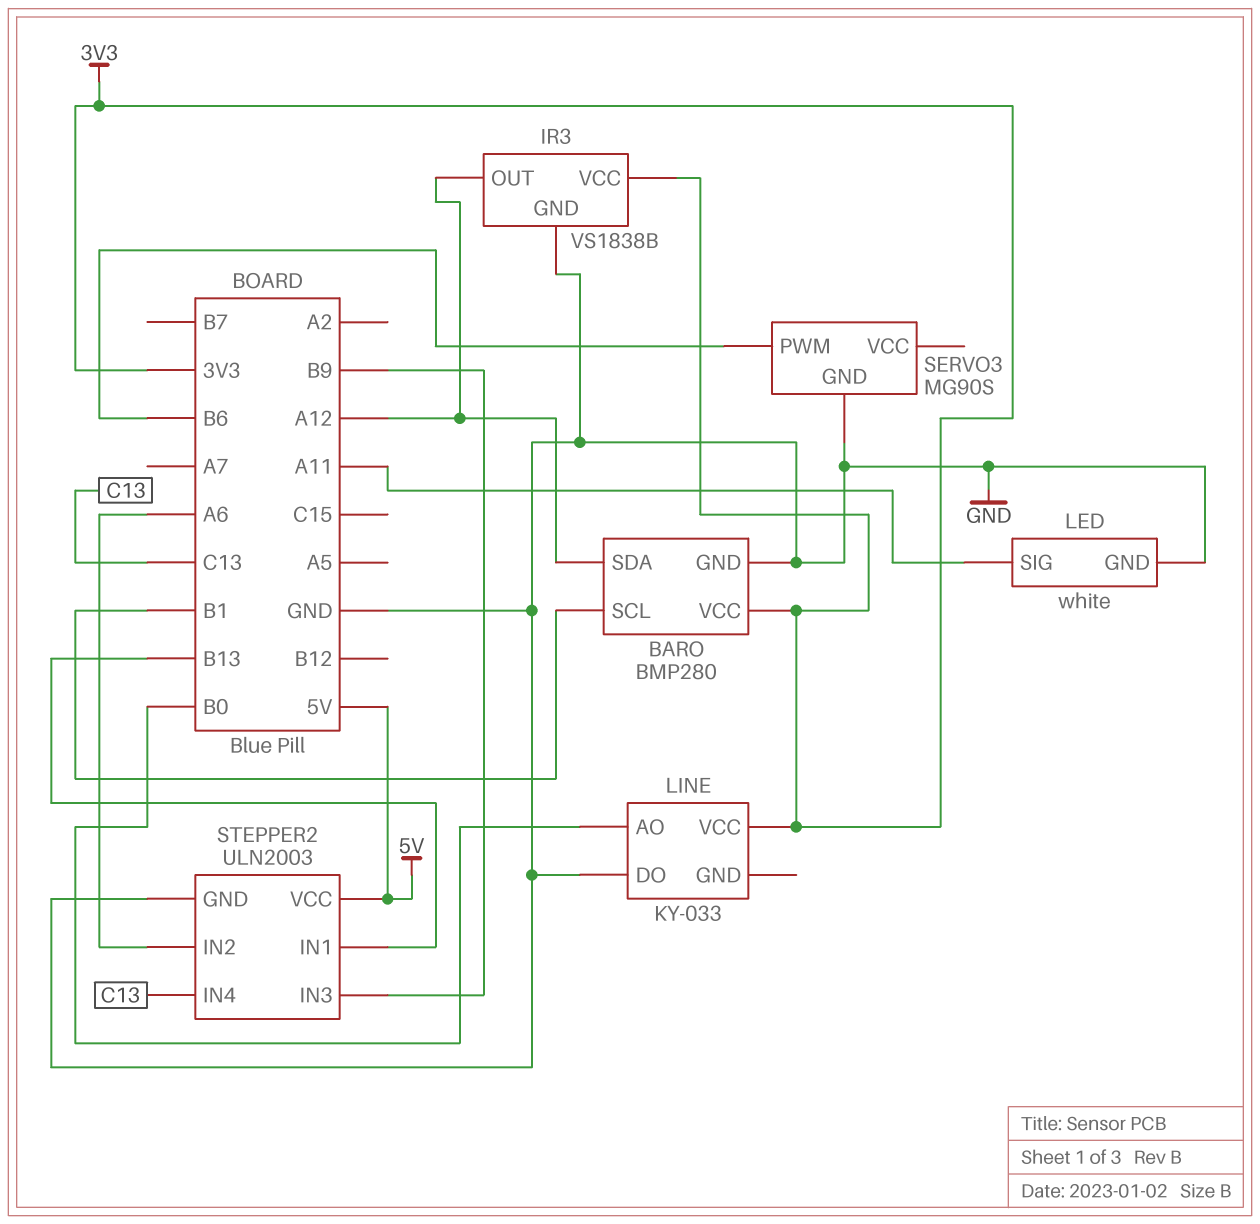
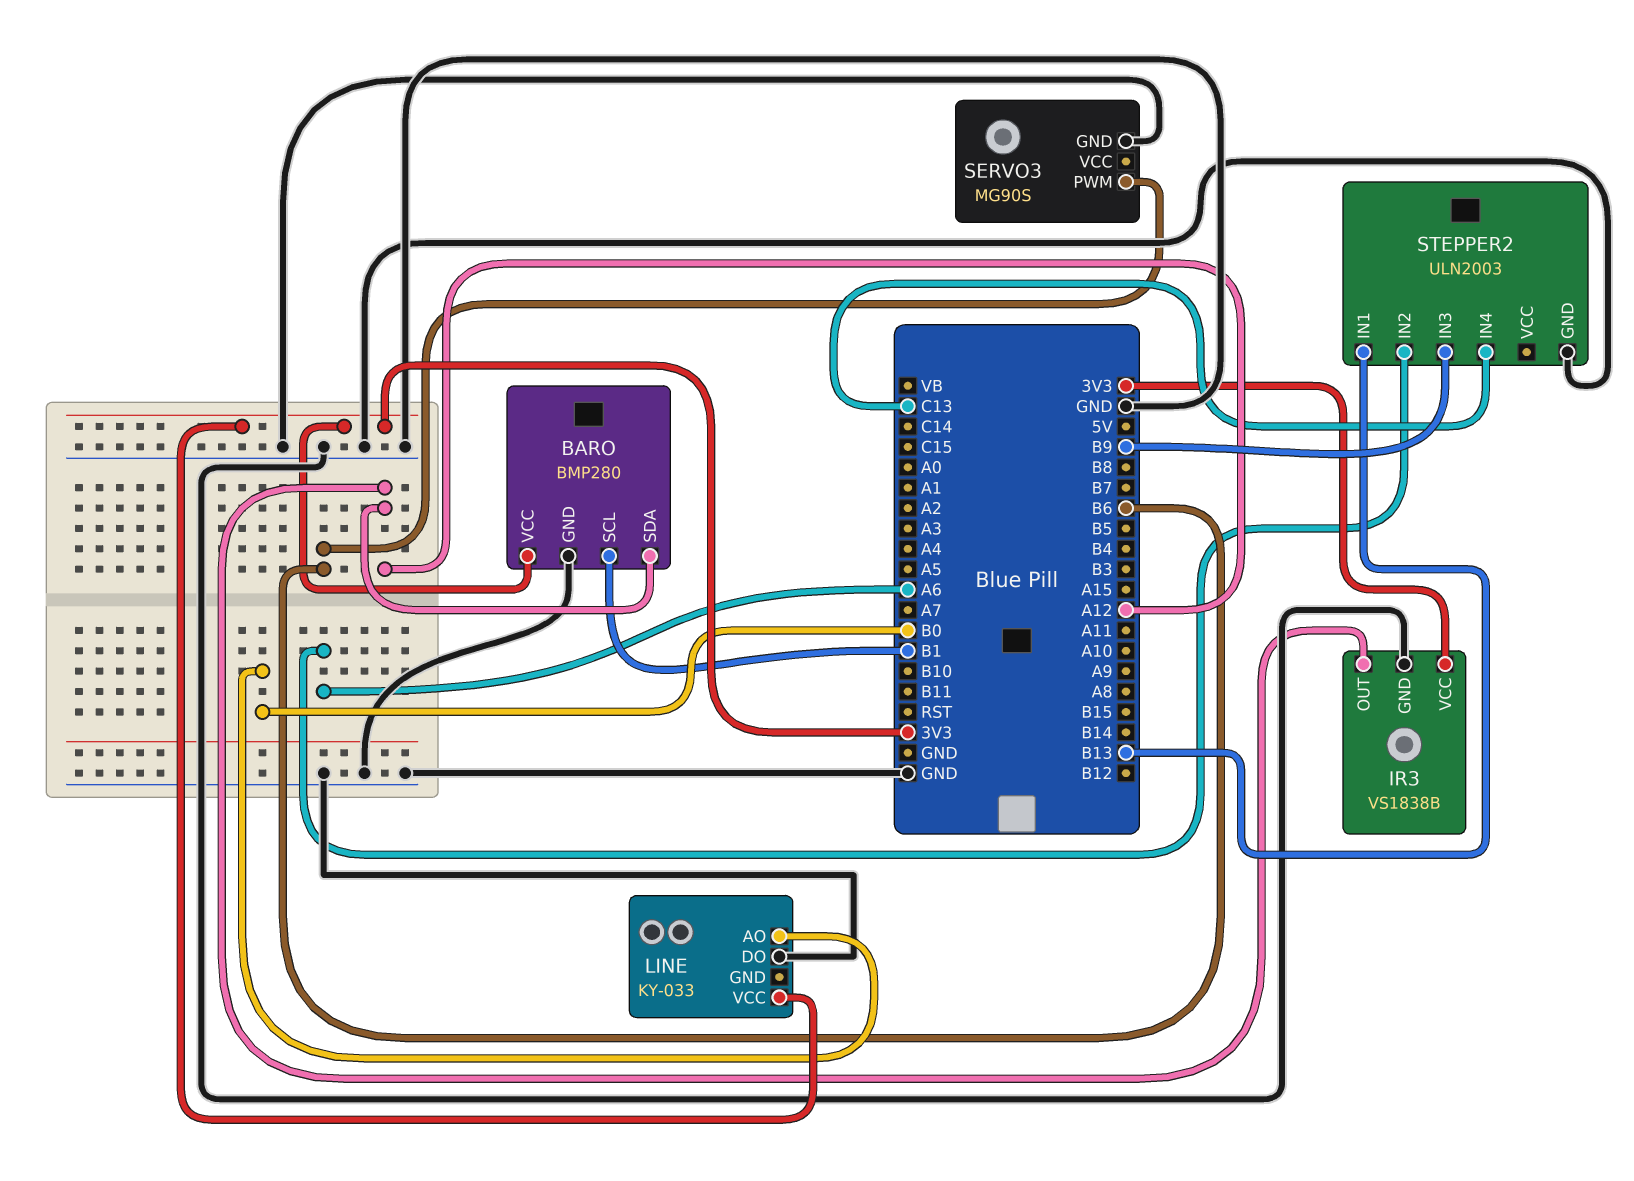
LED: white -> none
LED pin GND: GND -> none
LED pin SIG: A11 -> none
STEPPER2 pin VCC: 5V -> none

